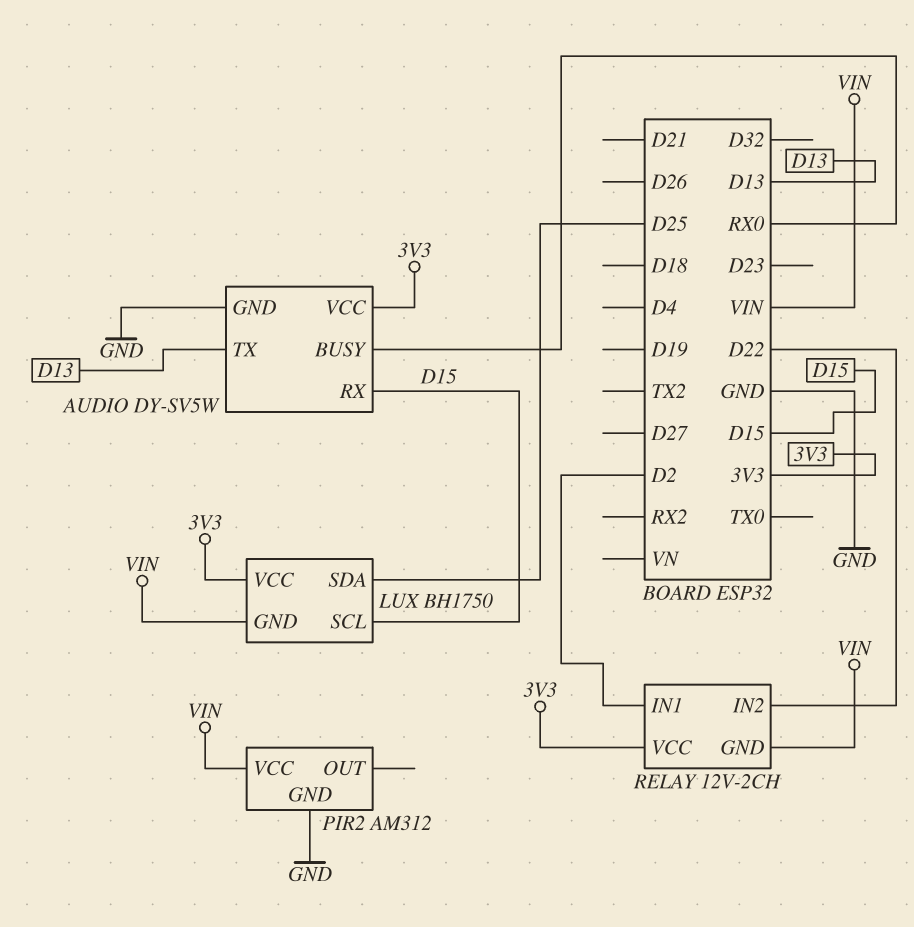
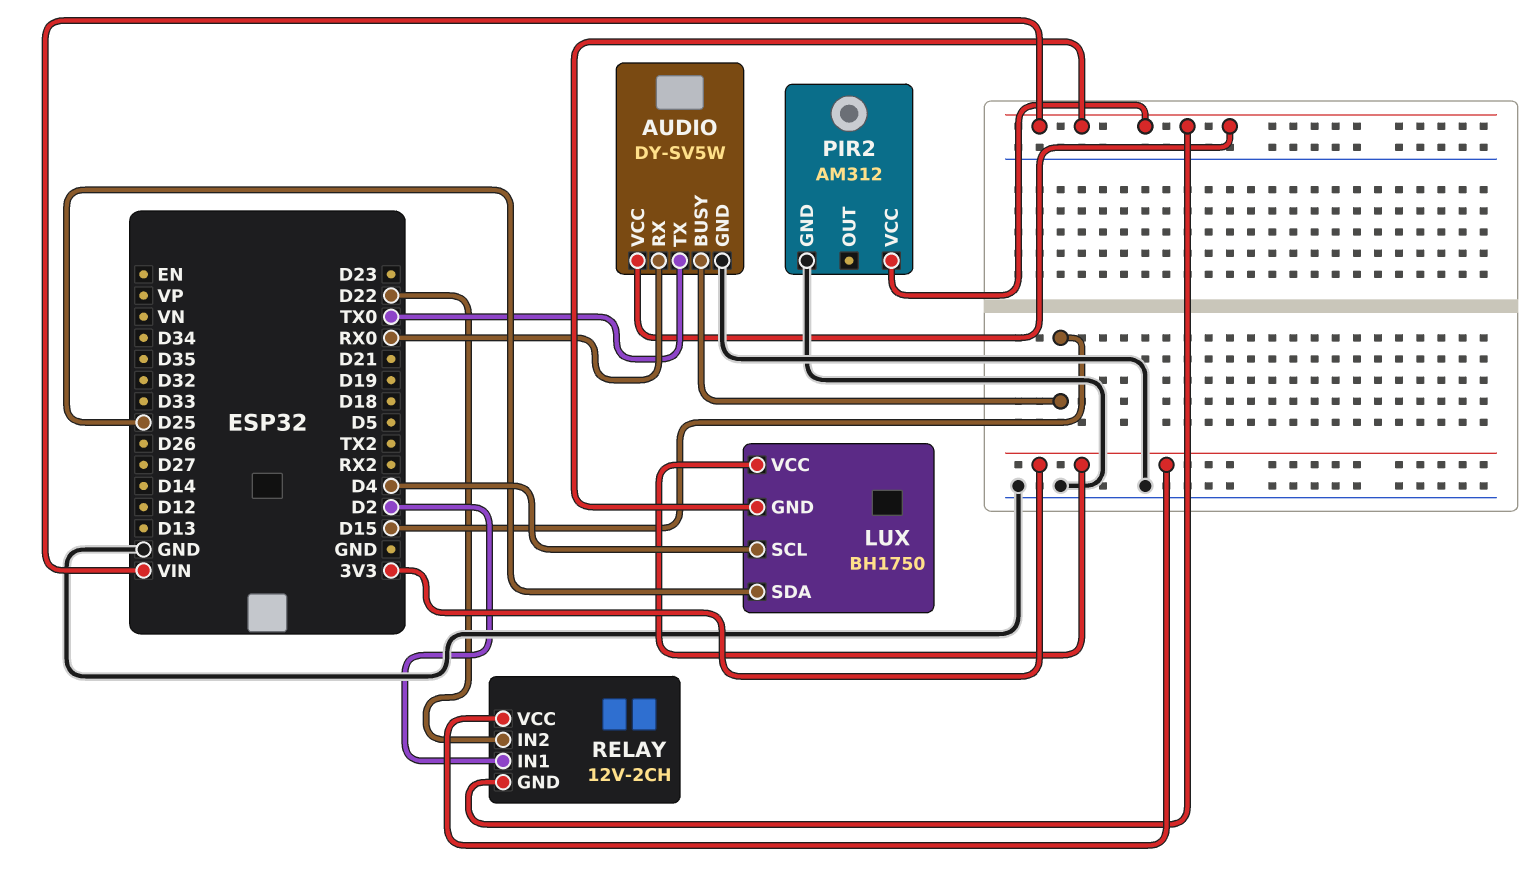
AUDIO pin BUSY: RX0 -> D15
AUDIO pin RX: D15 -> RX0
AUDIO pin TX: D13 -> TX0
AUDIO pin VCC: 3V3 -> VIN
LUX pin SCL: D15 -> D4

